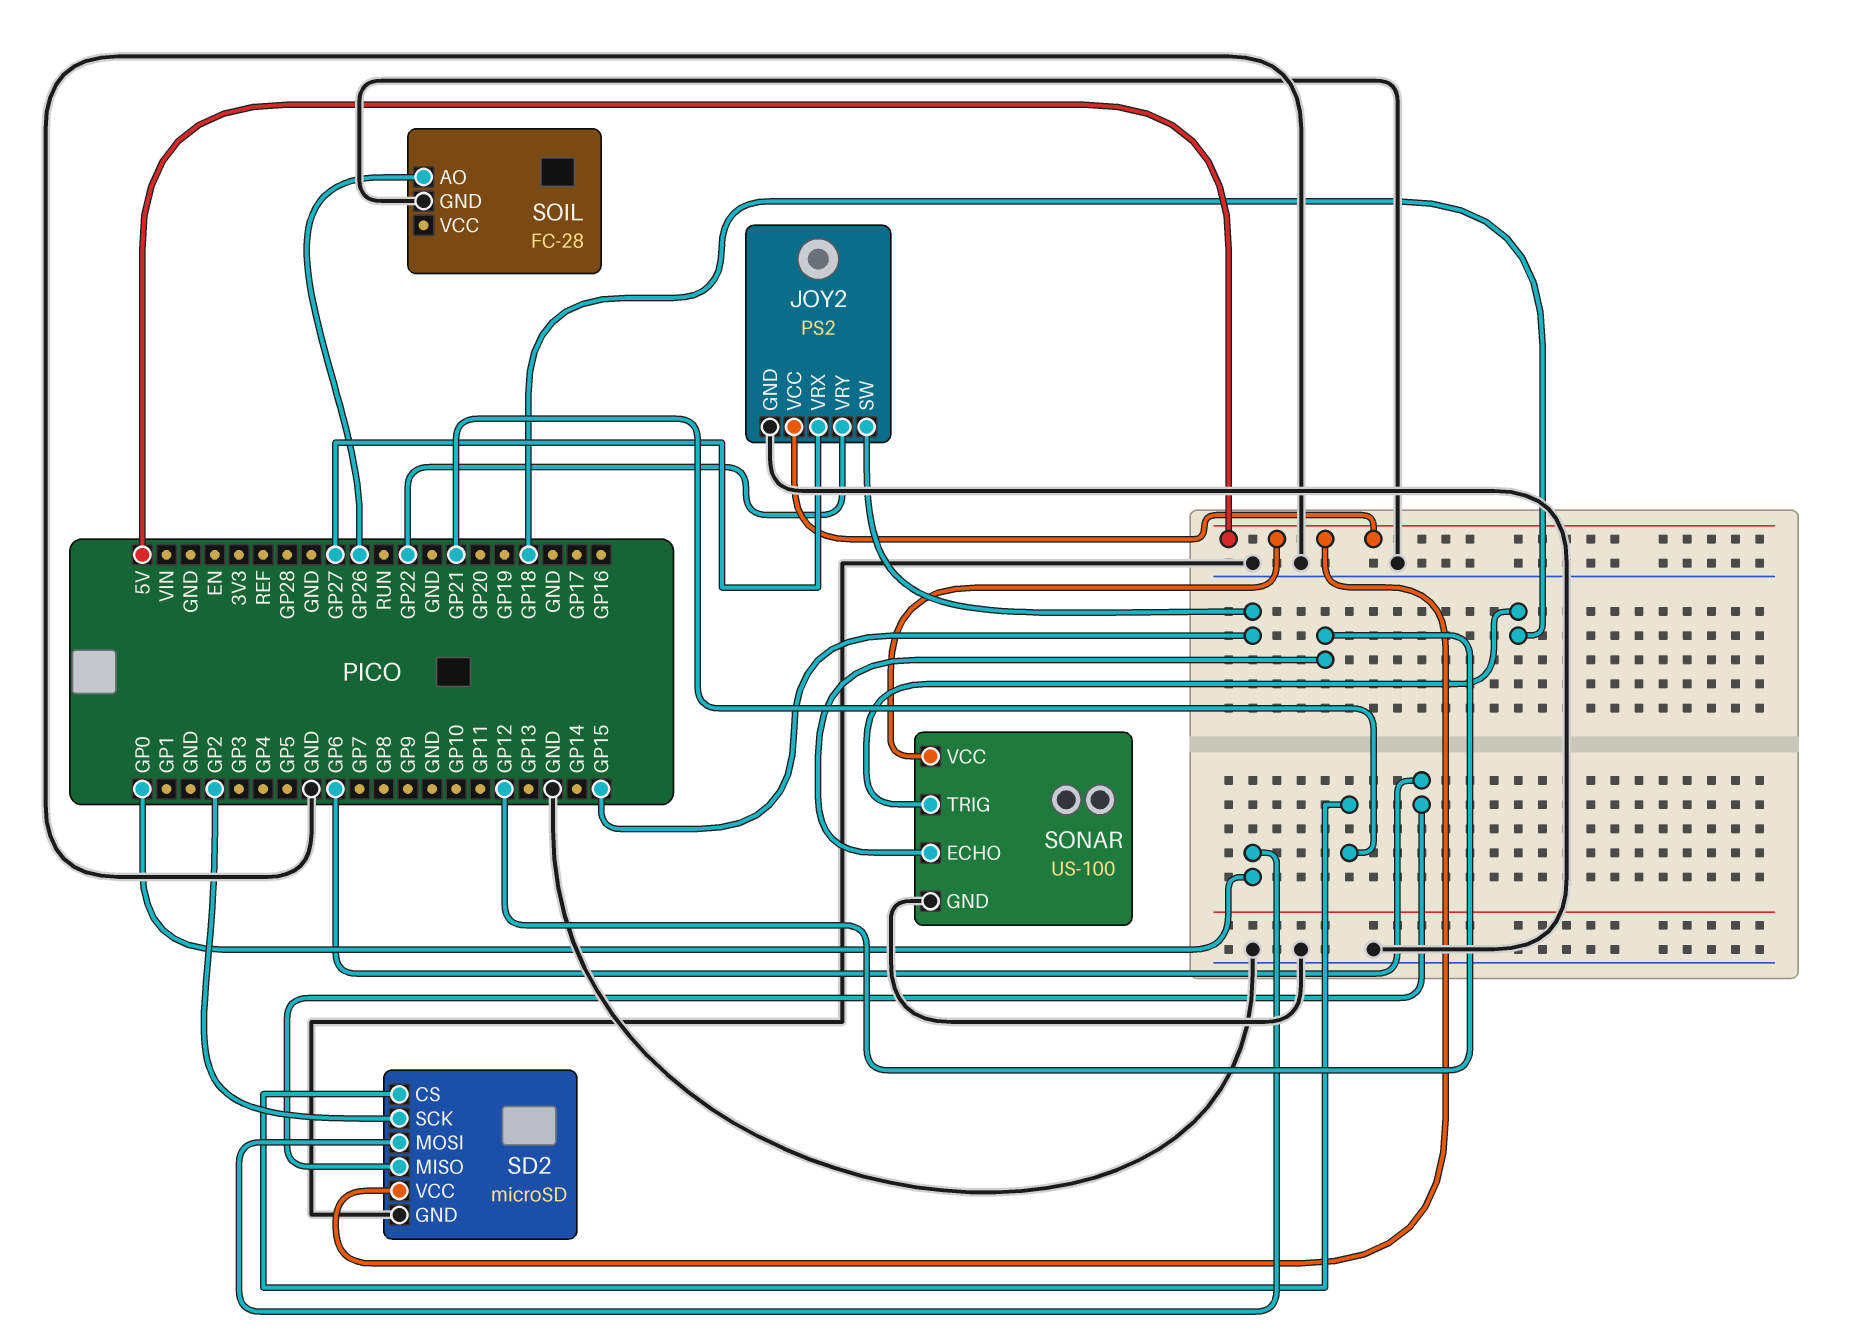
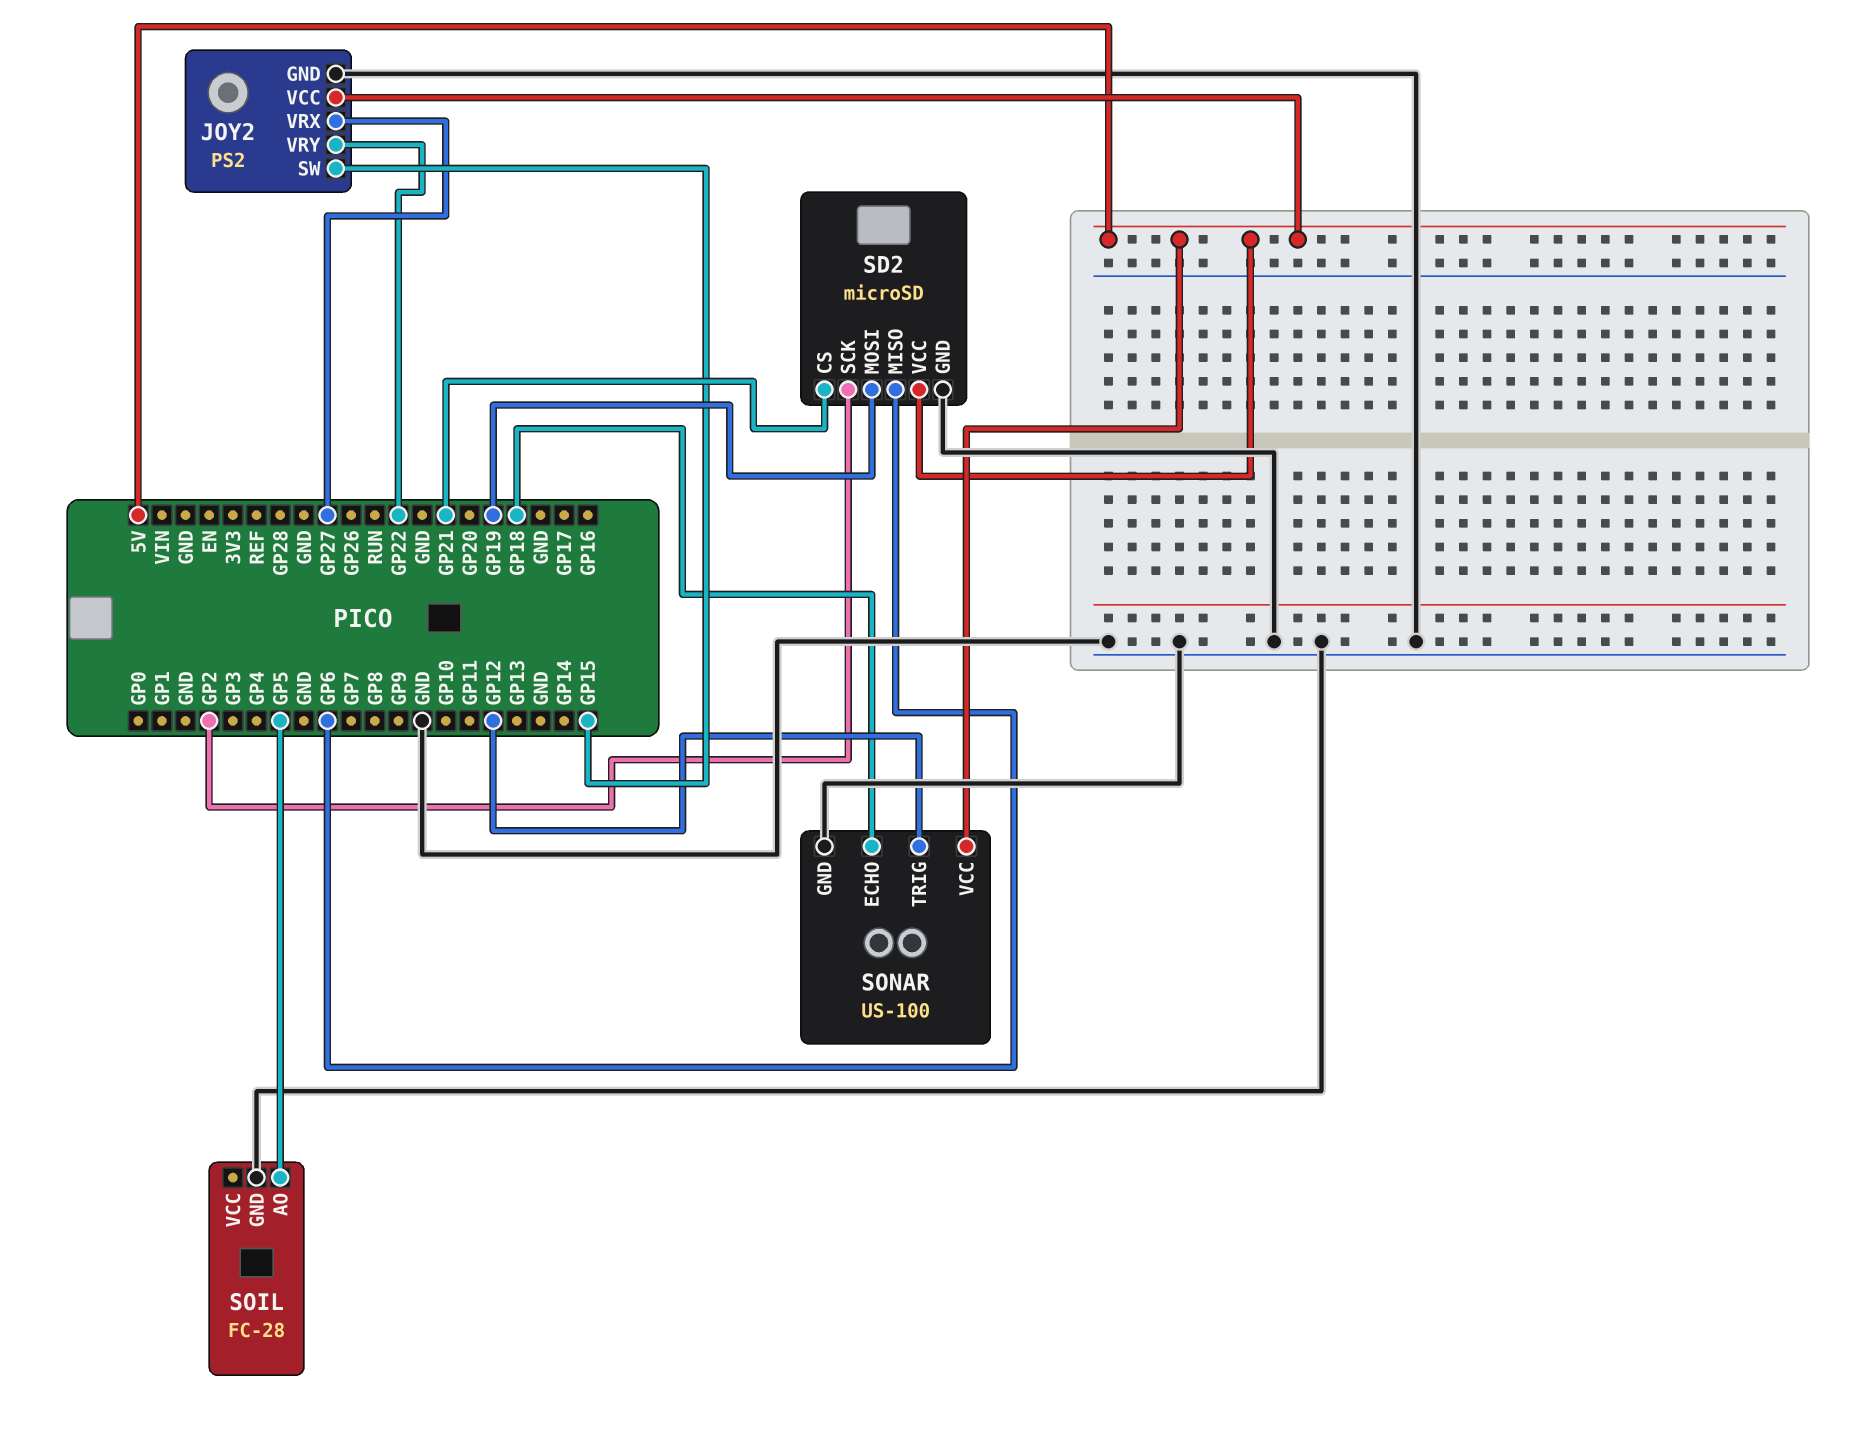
SD2 pin MOSI: GP0 -> GP19
SOIL pin AO: GP26 -> GP5
SONAR pin ECHO: GP12 -> GP18
SONAR pin TRIG: GP18 -> GP12

